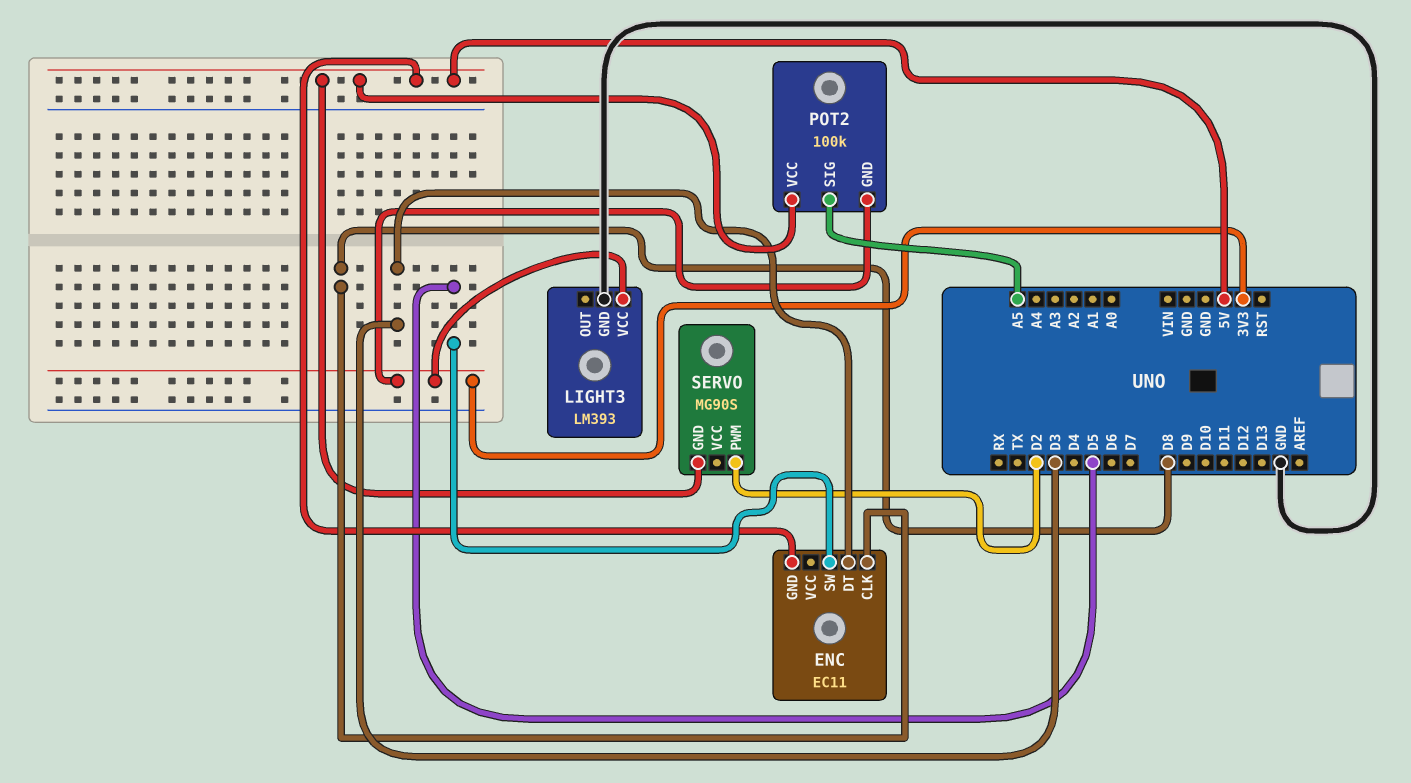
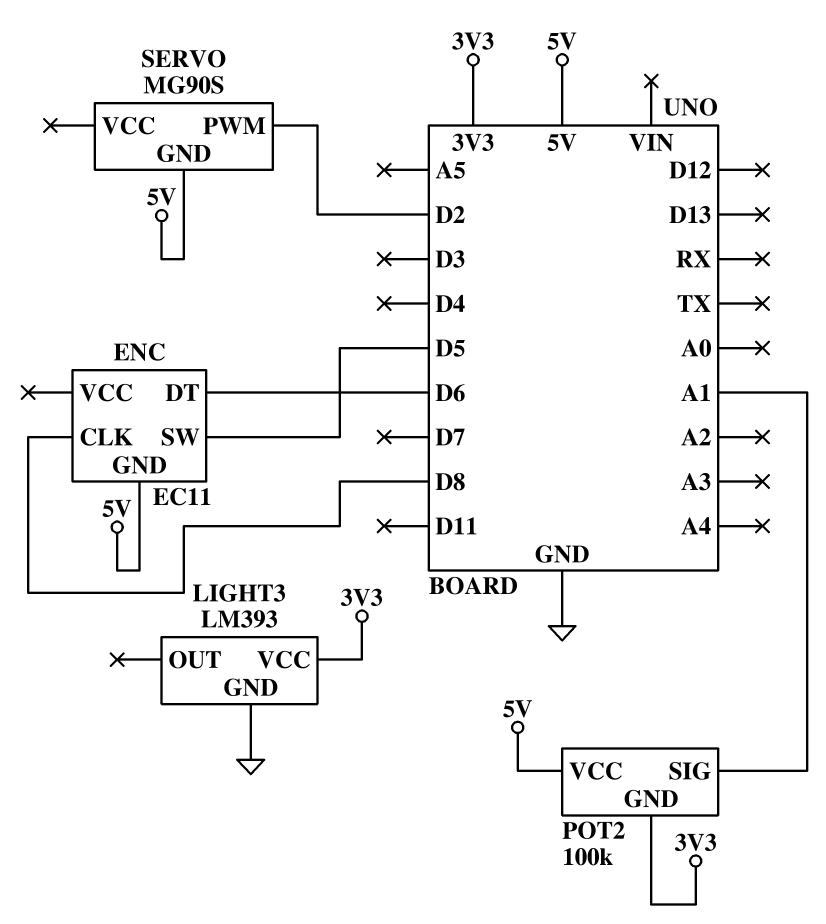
ENC pin DT: D3 -> D6
POT2 pin SIG: A5 -> A1

